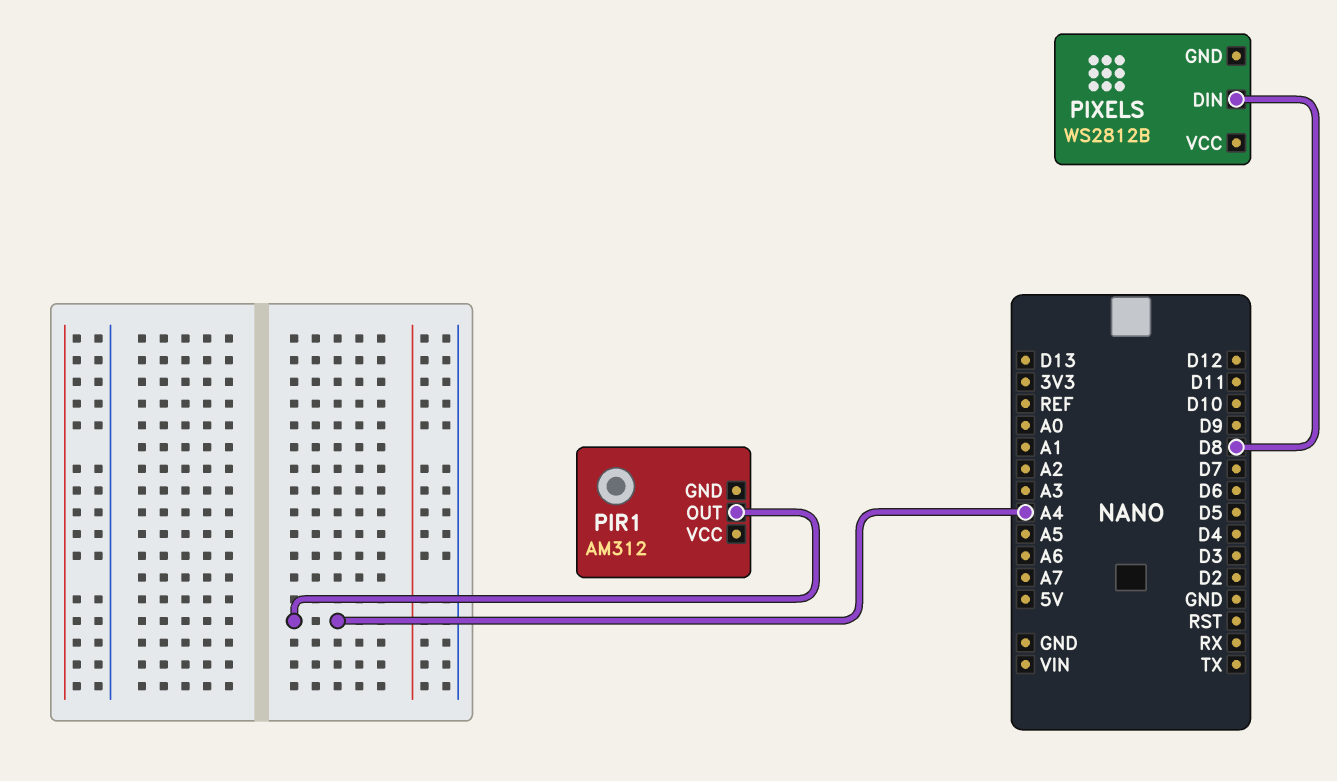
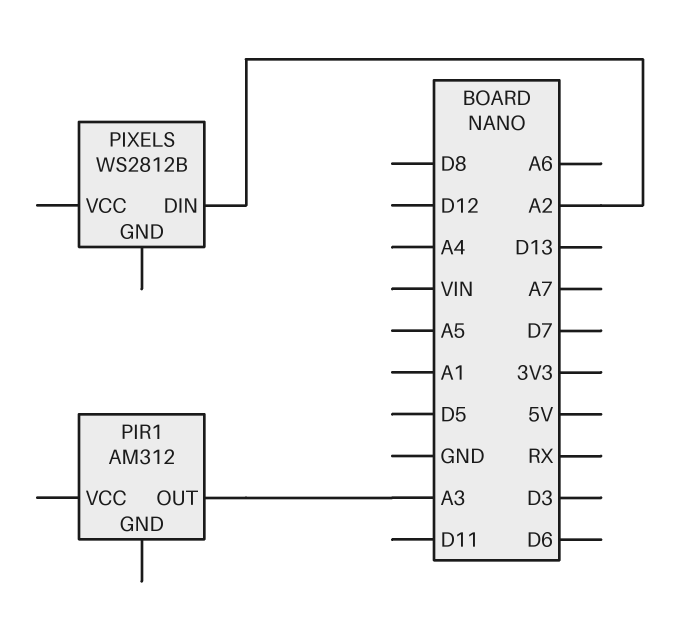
PIR1 pin OUT: A4 -> A3
PIXELS pin DIN: D8 -> A2

